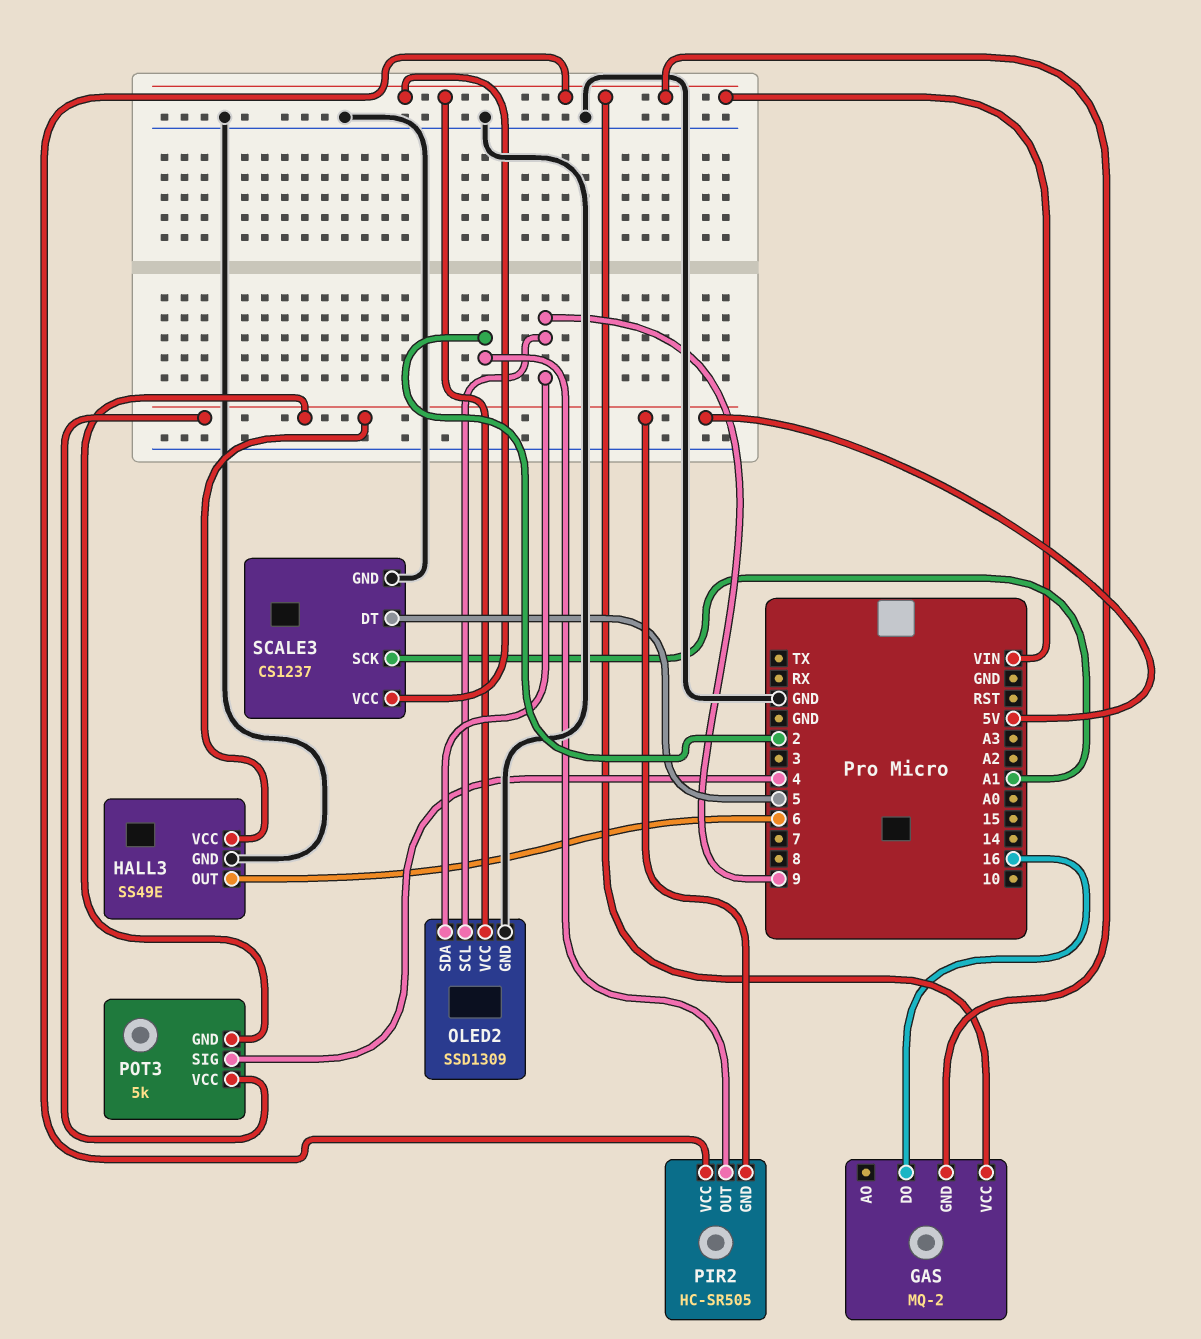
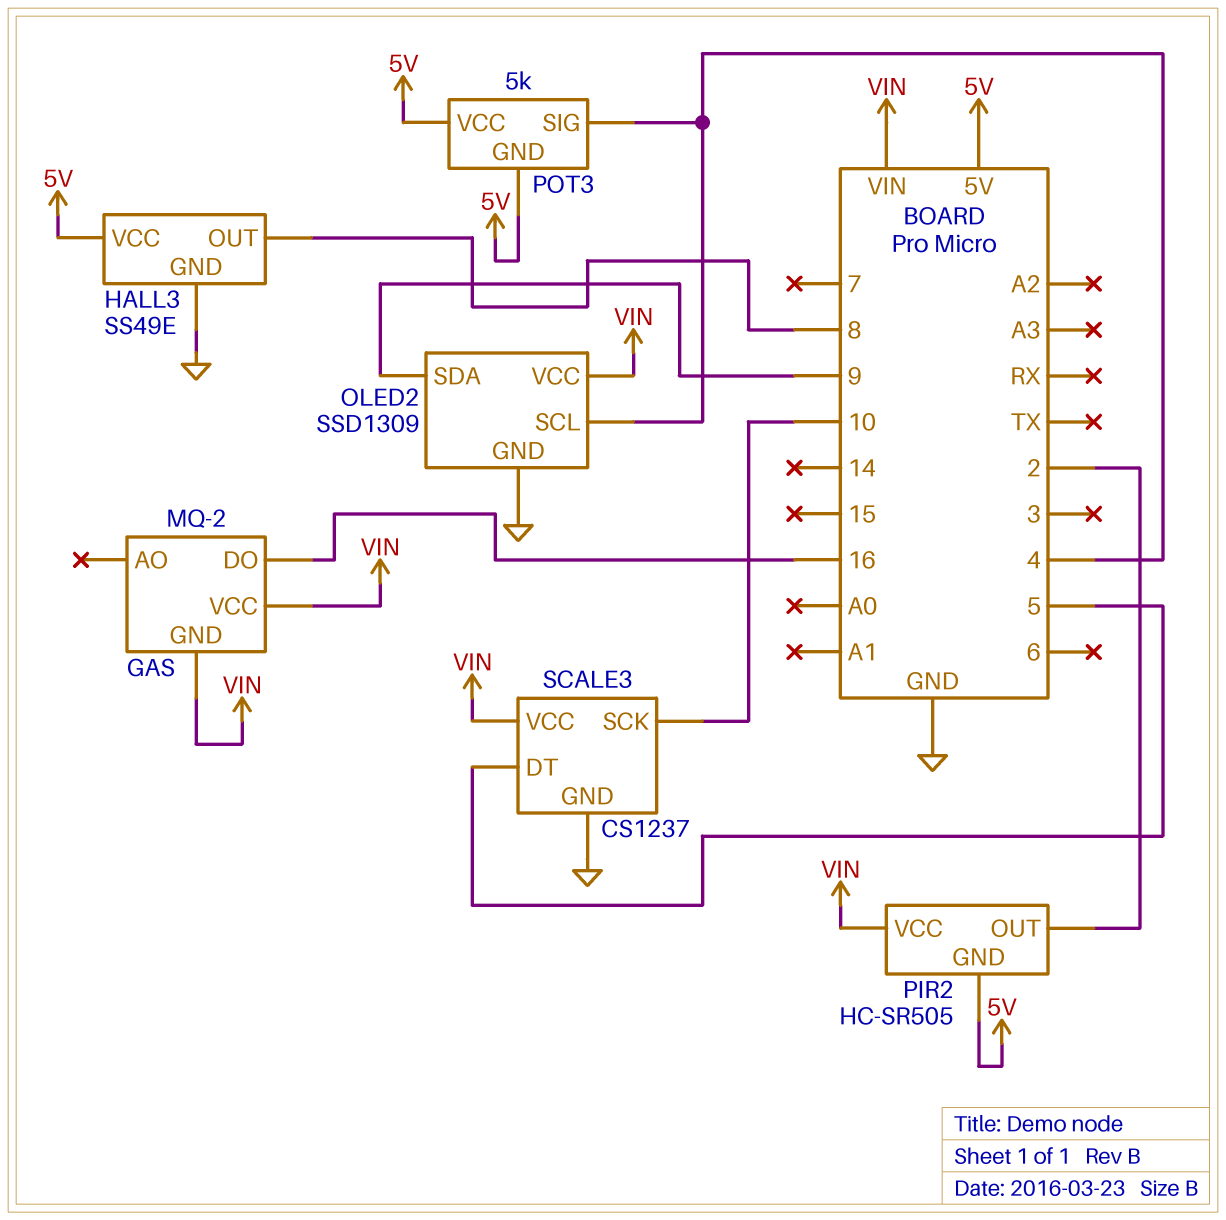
HALL3 pin OUT: 6 -> 8
OLED2 pin SCL: 9 -> 4
SCALE3 pin SCK: A1 -> 10

